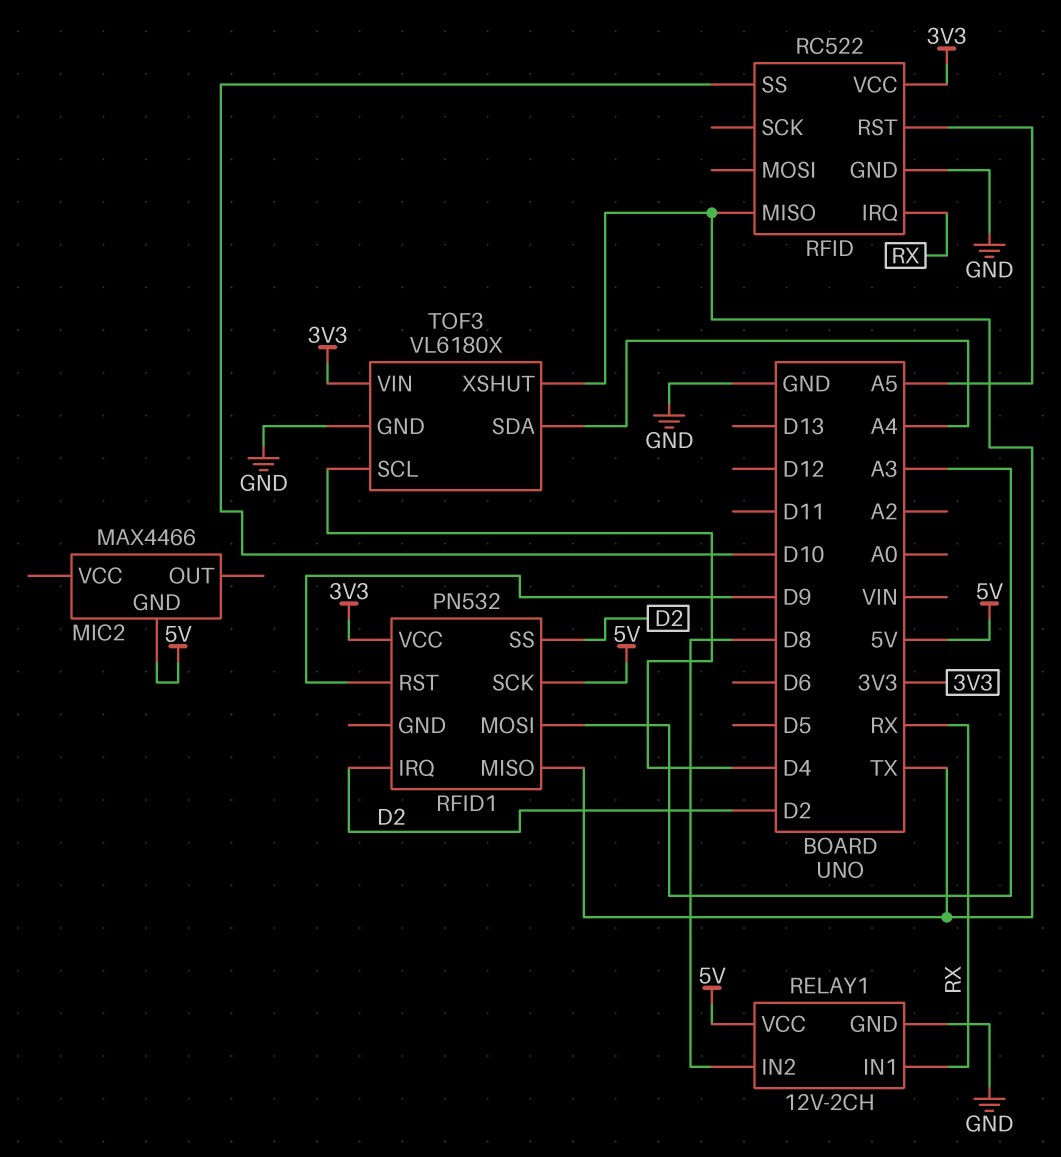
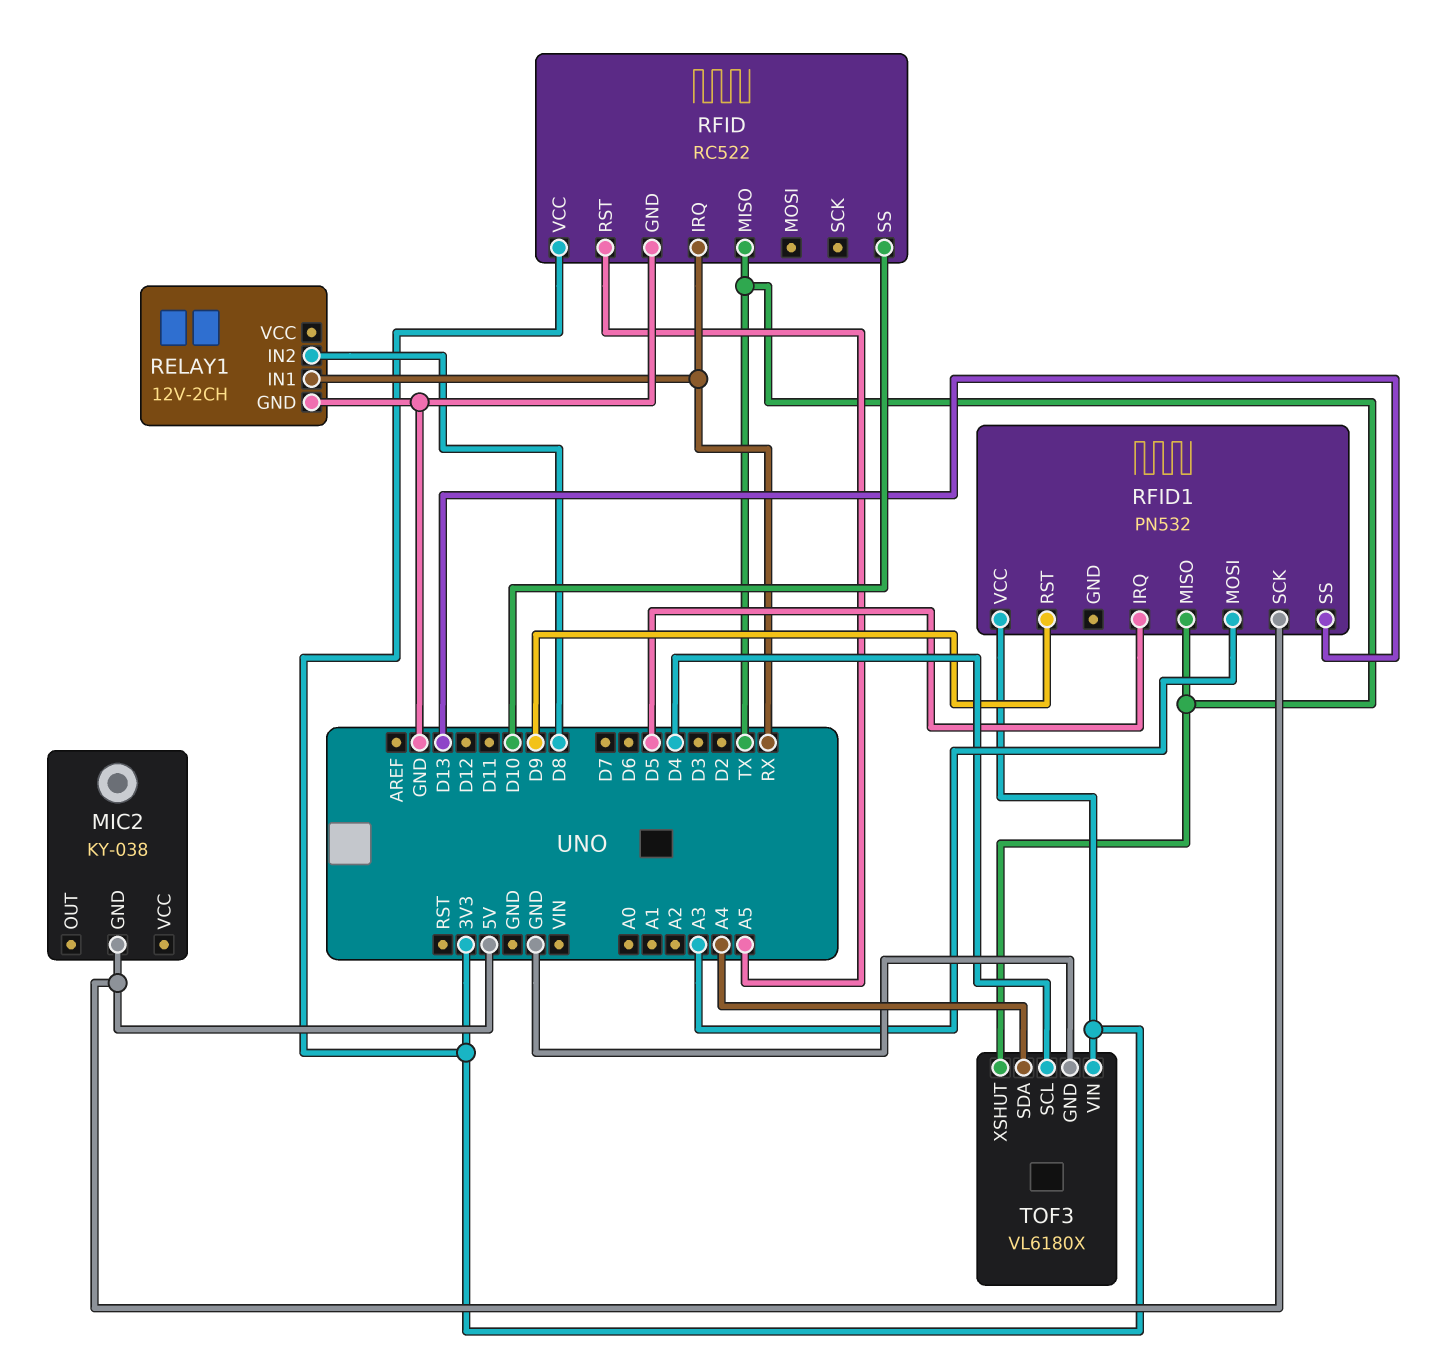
MIC2: MAX4466 -> KY-038
RELAY1 pin VCC: 5V -> none
RFID1 pin IRQ: D2 -> D5
RFID1 pin SS: D2 -> D13

